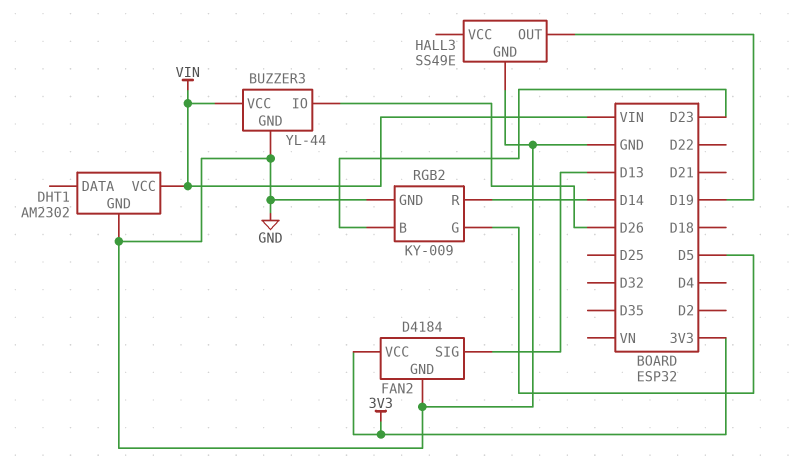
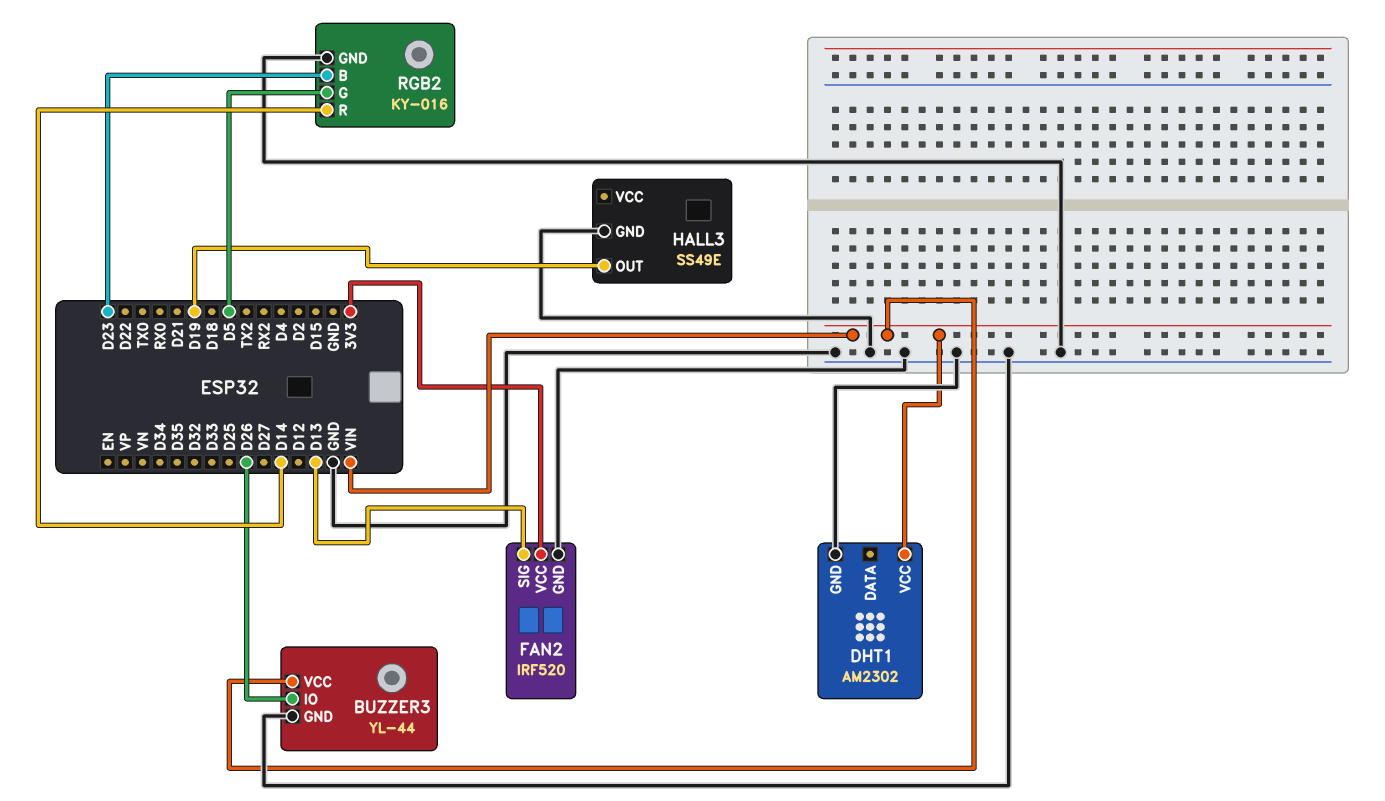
FAN2: D4184 -> IRF520
RGB2: KY-009 -> KY-016

